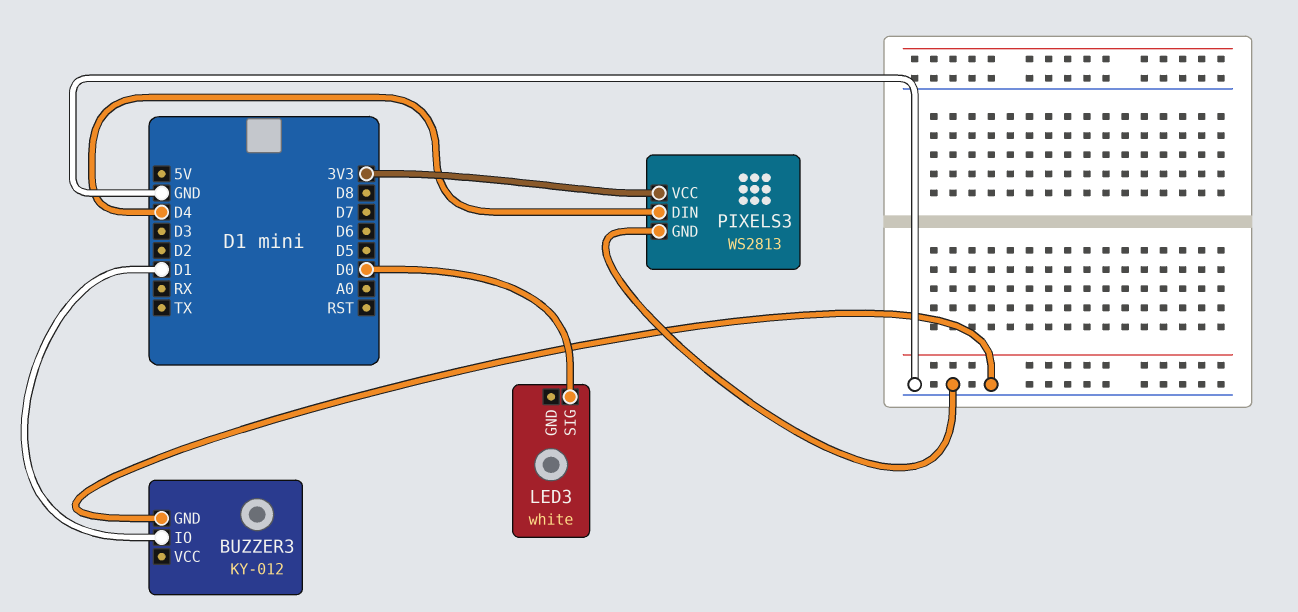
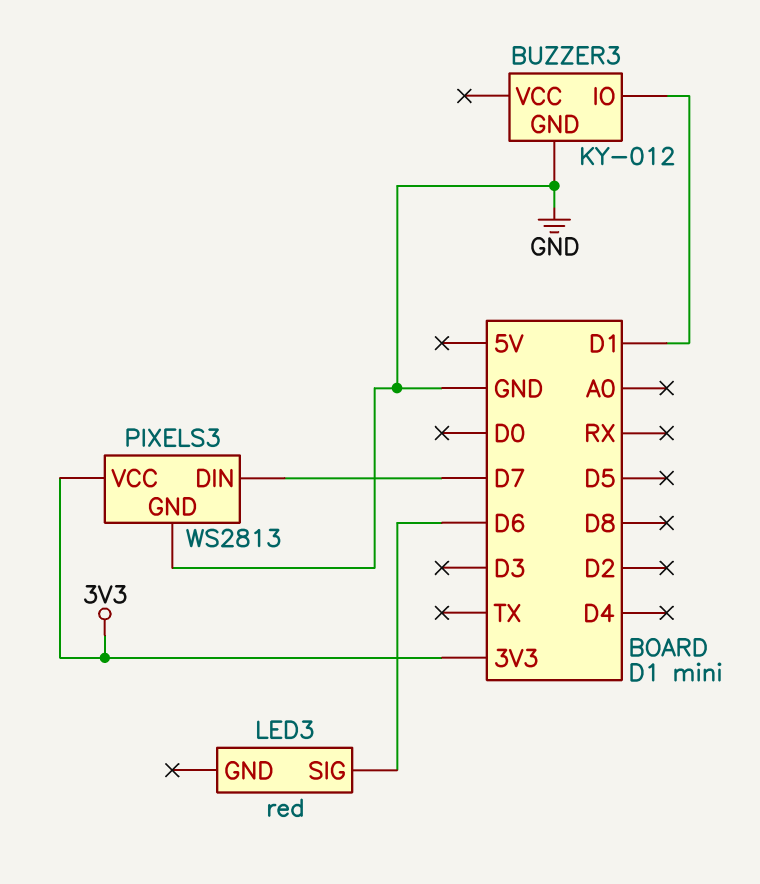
LED3: white -> red
LED3 pin SIG: D0 -> D6
PIXELS3 pin DIN: D4 -> D7

